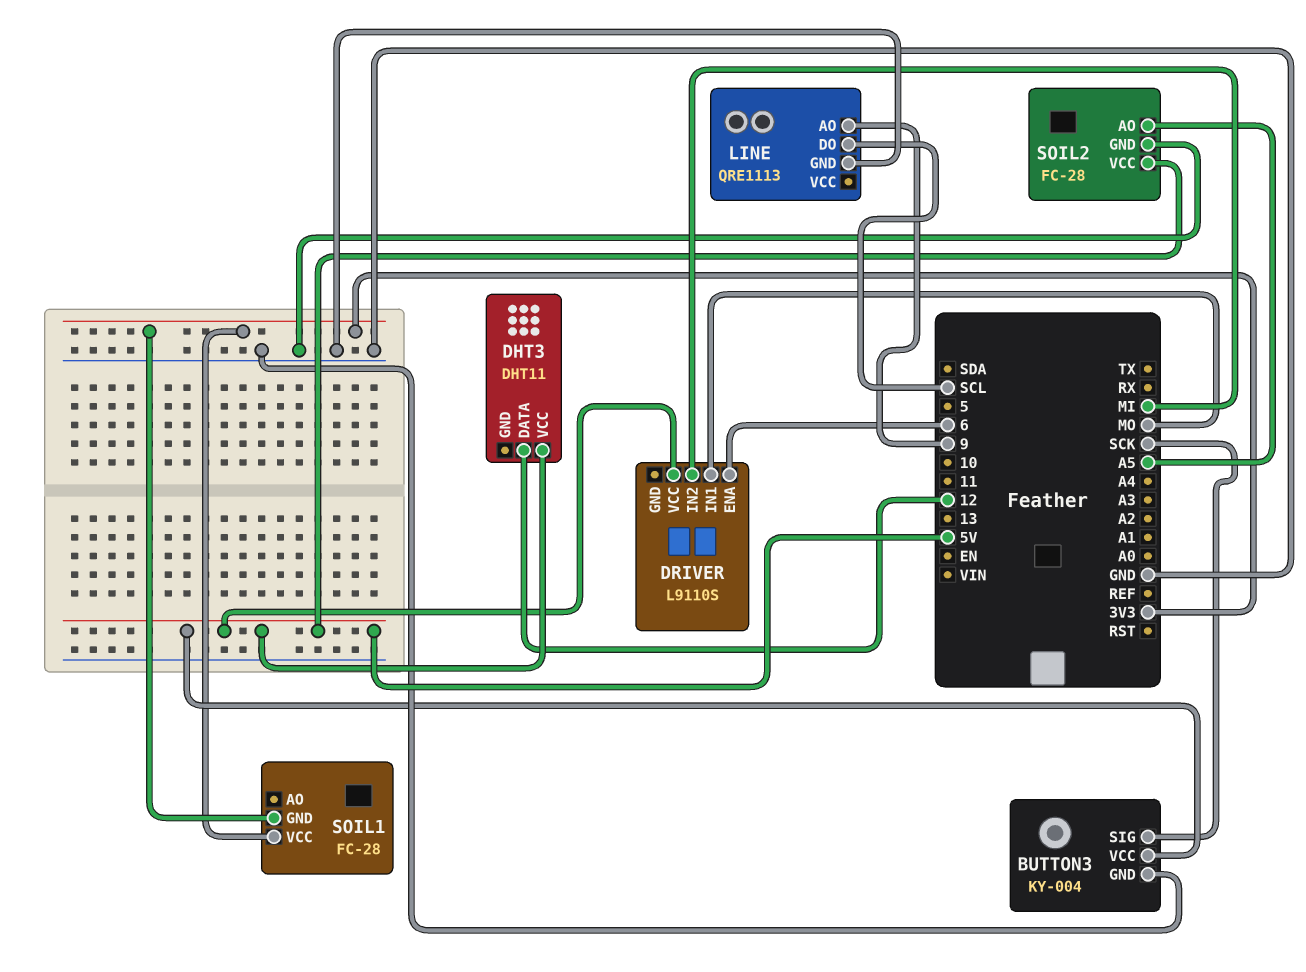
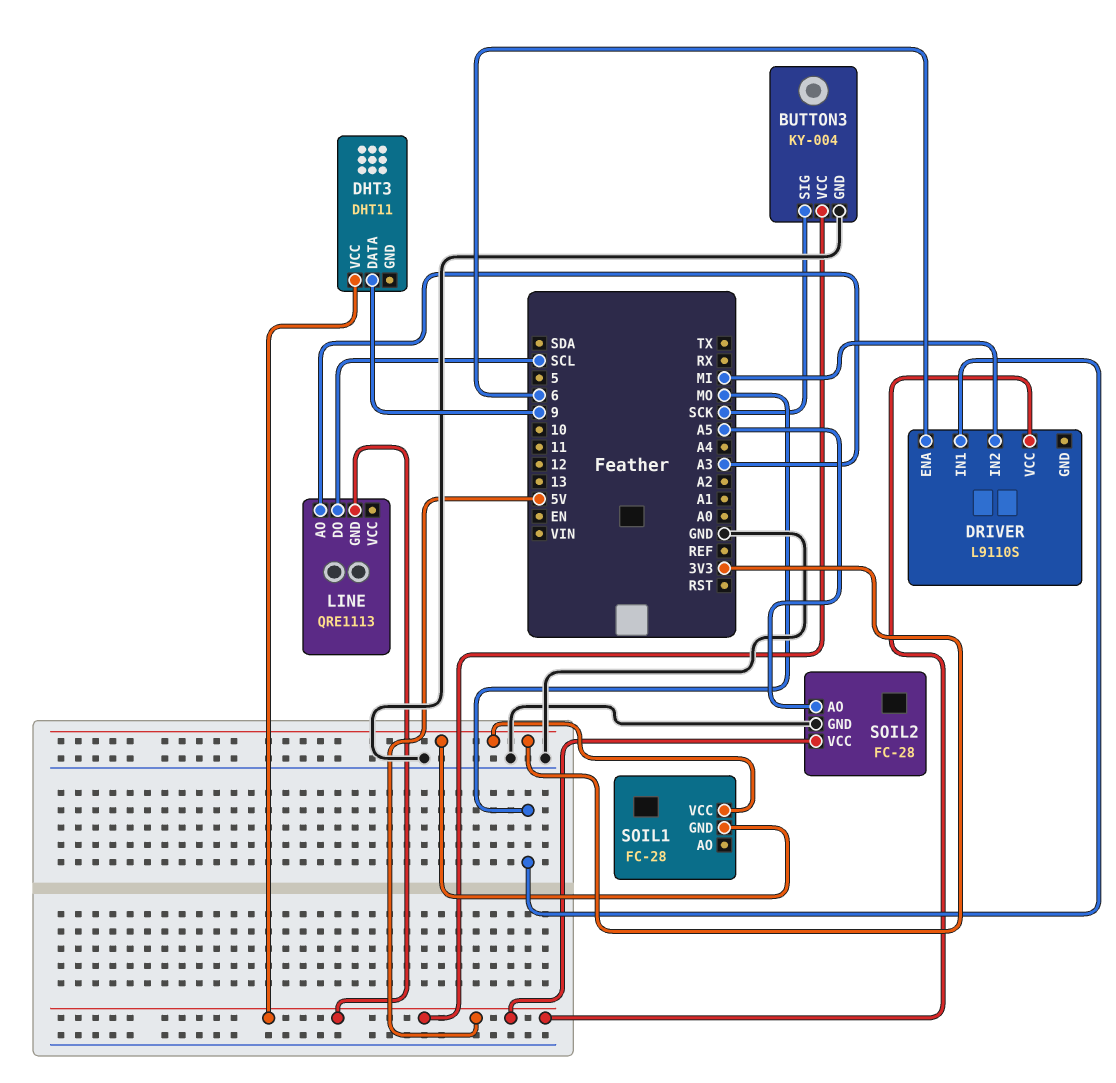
DHT3 pin DATA: 12 -> 9
LINE pin AO: 9 -> A3
LINE pin GND: GND -> 5V

